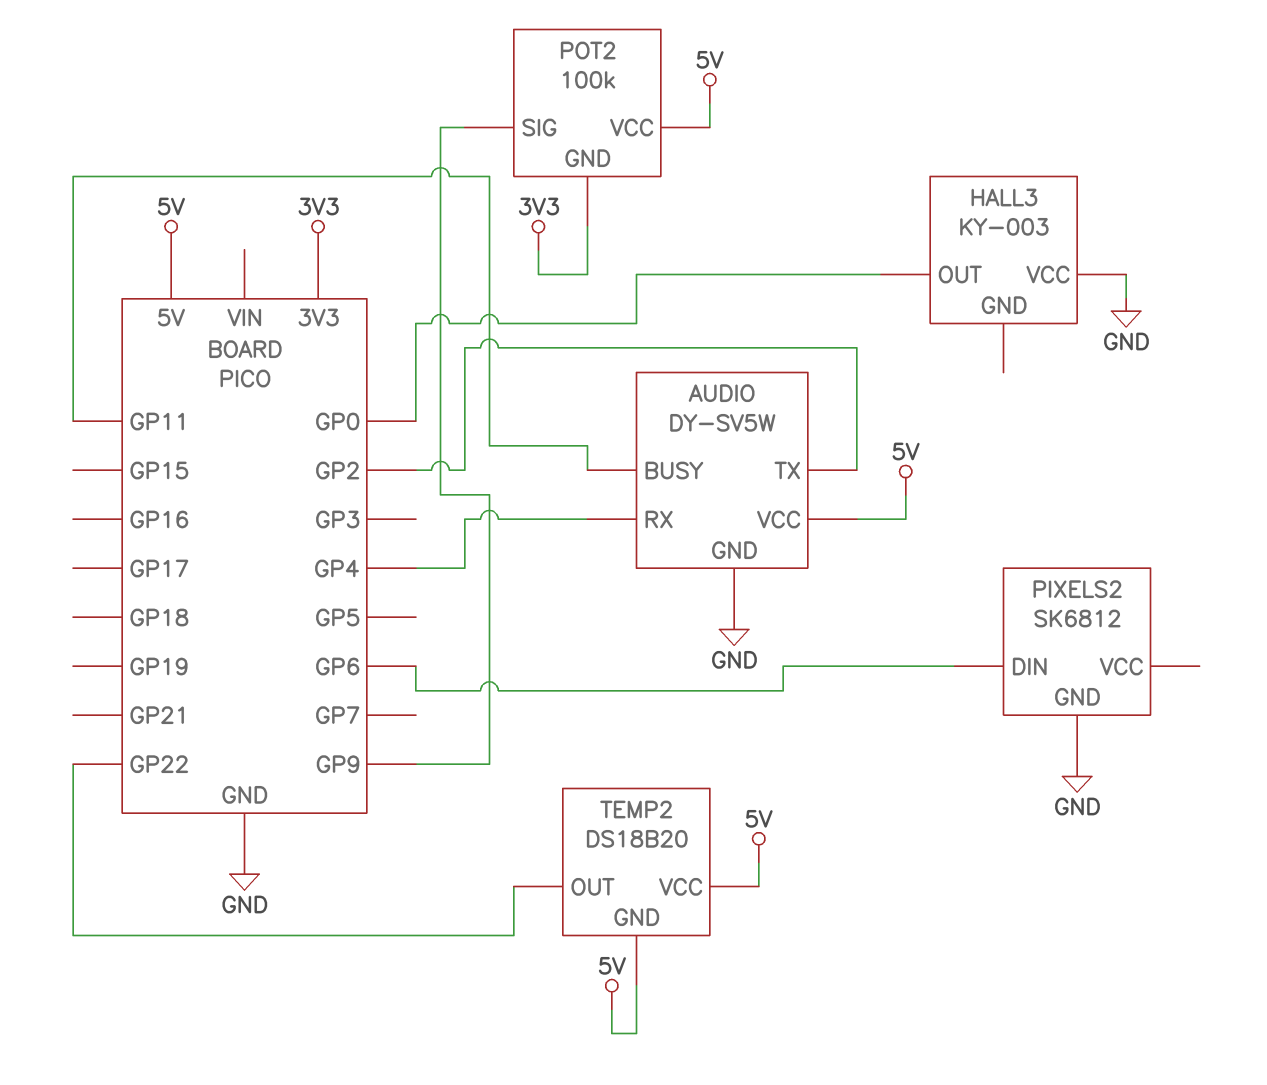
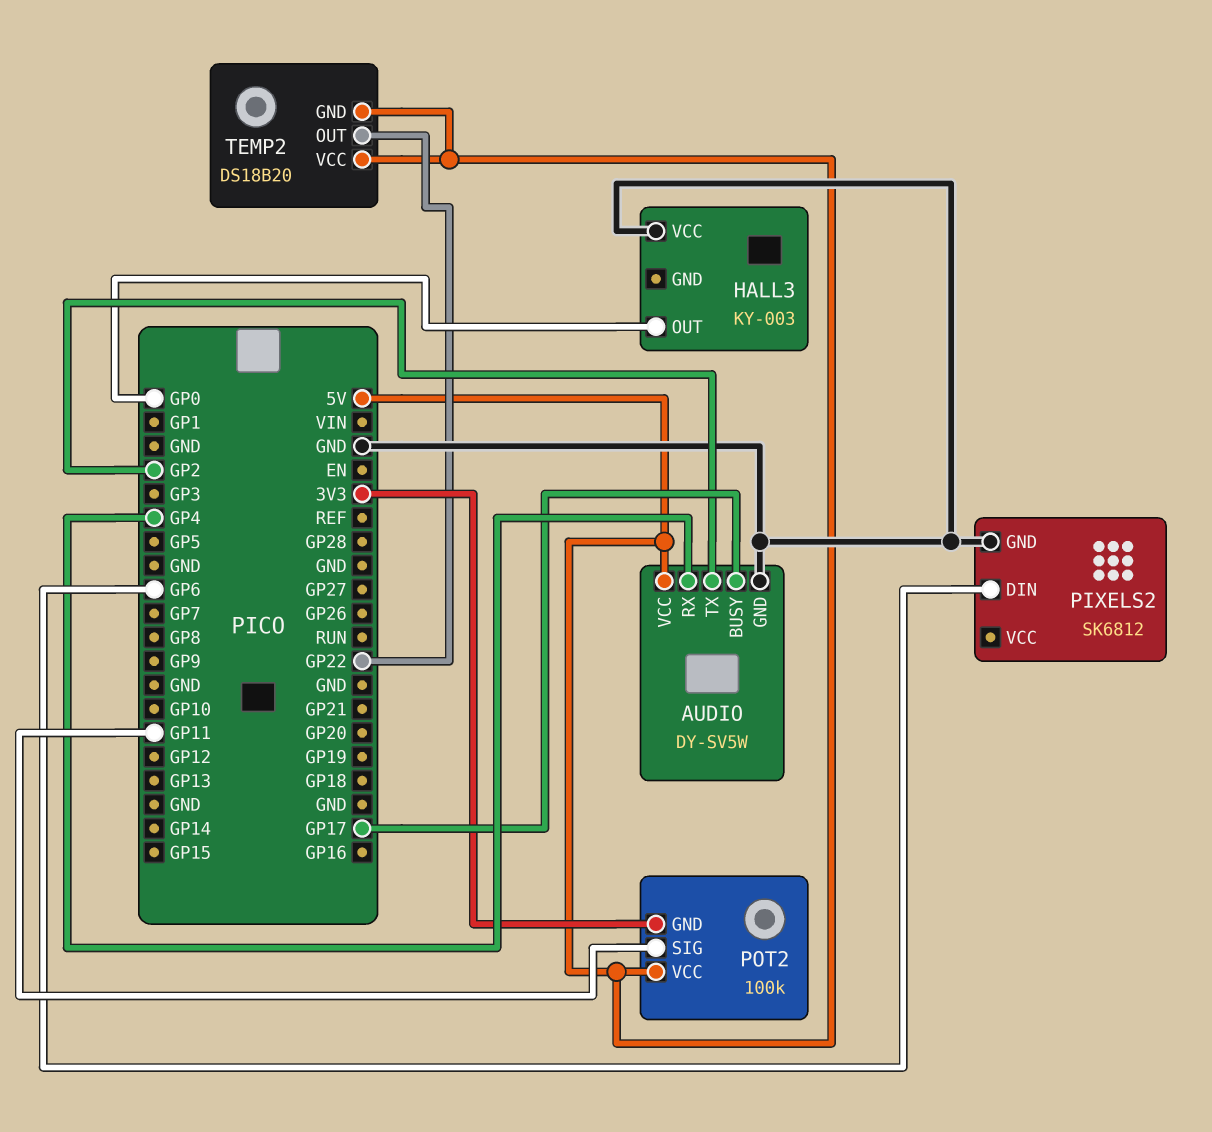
AUDIO pin BUSY: GP11 -> GP17
POT2 pin SIG: GP9 -> GP11

